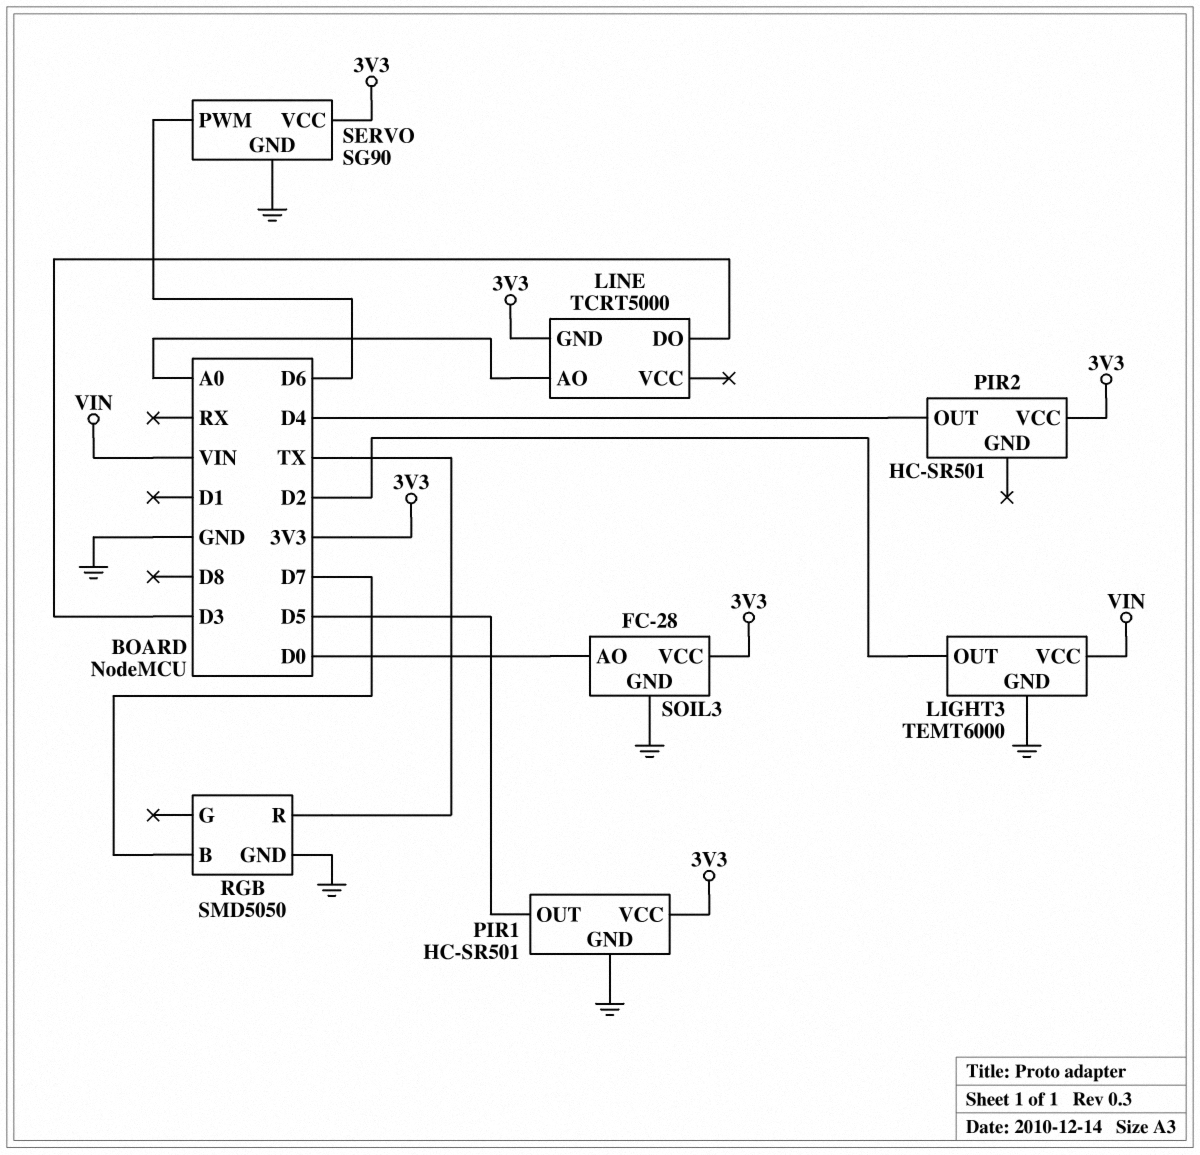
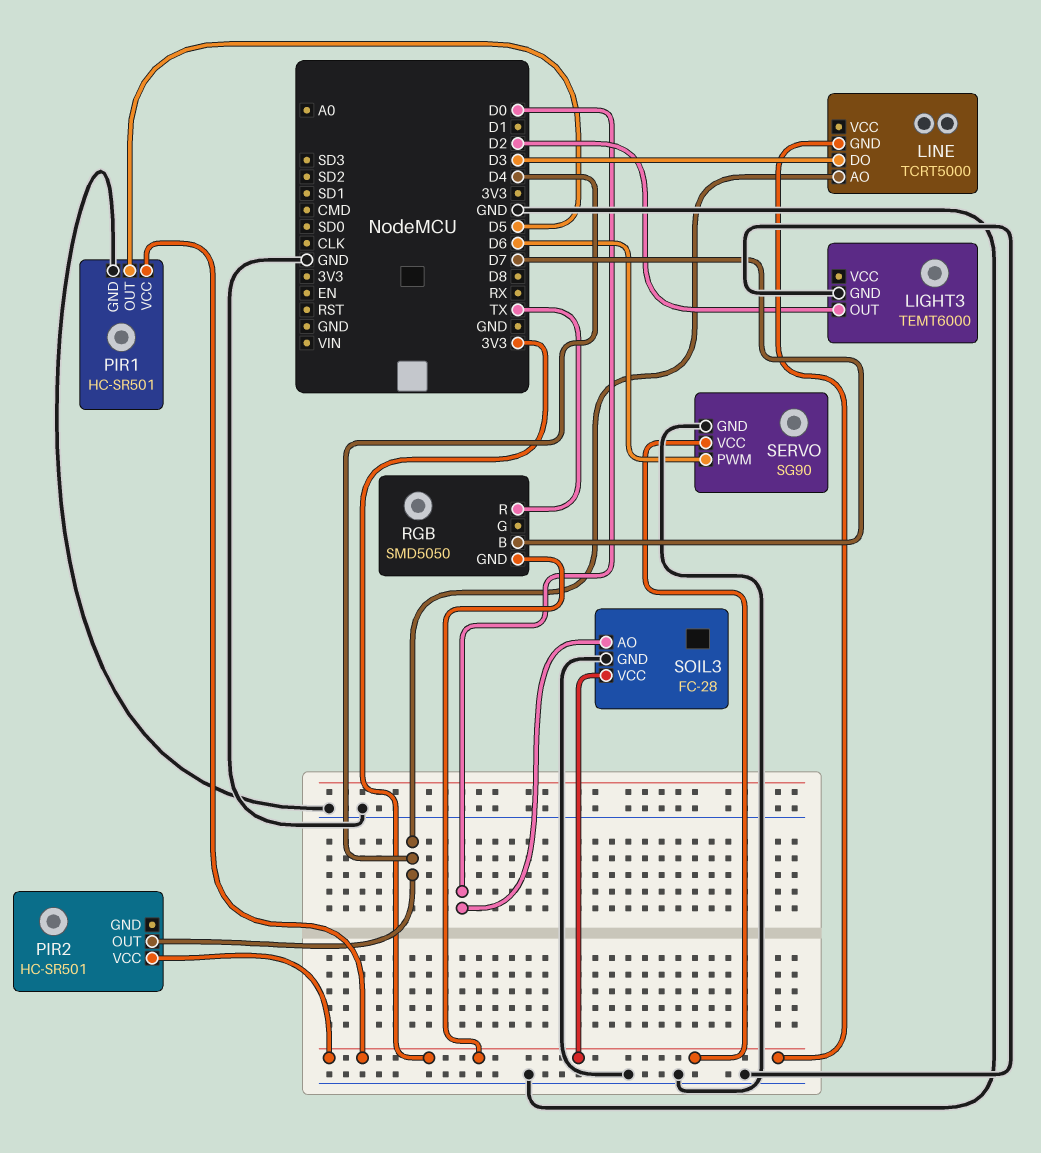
LIGHT3 pin VCC: VIN -> none
LINE pin AO: A0 -> D4
RGB pin GND: GND -> 3V3

